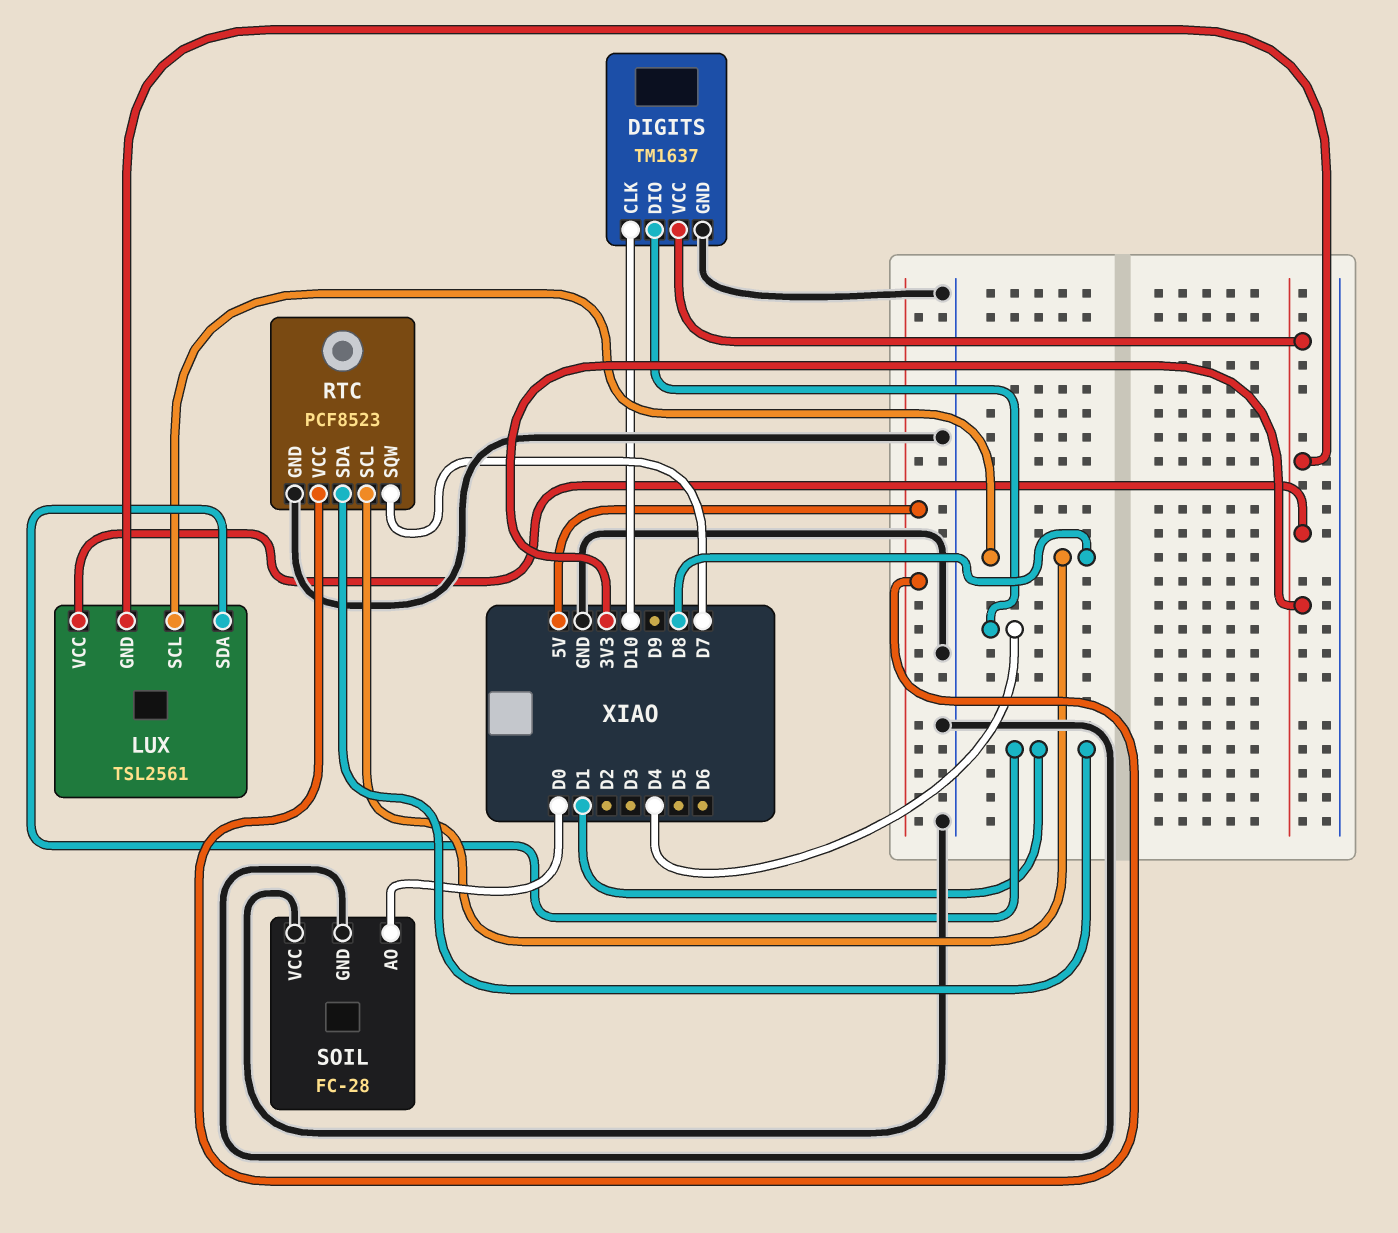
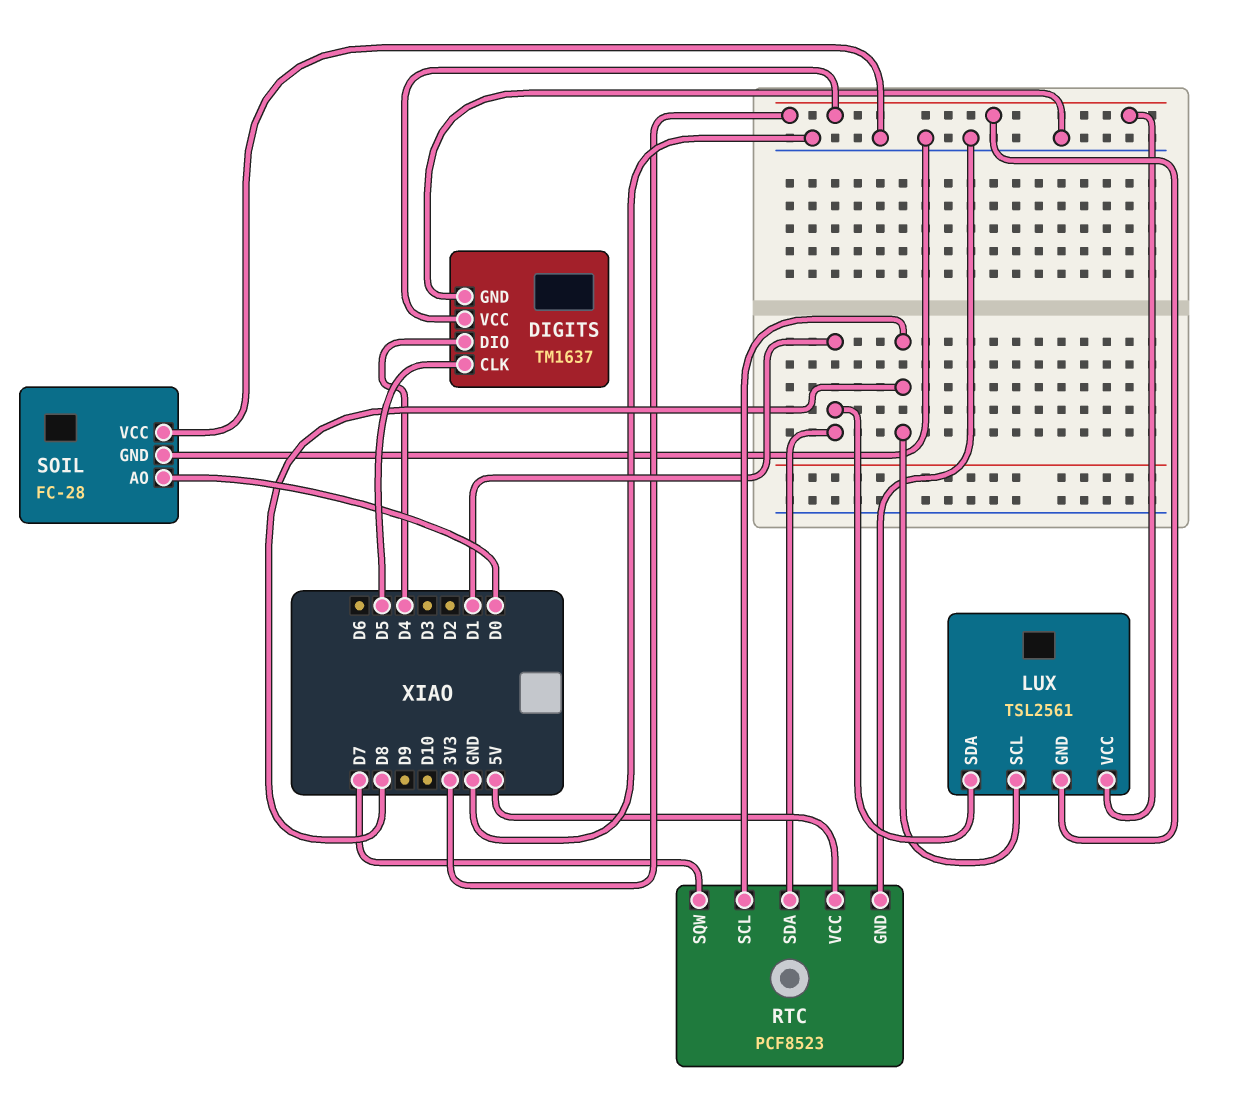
DIGITS pin CLK: D10 -> D5

